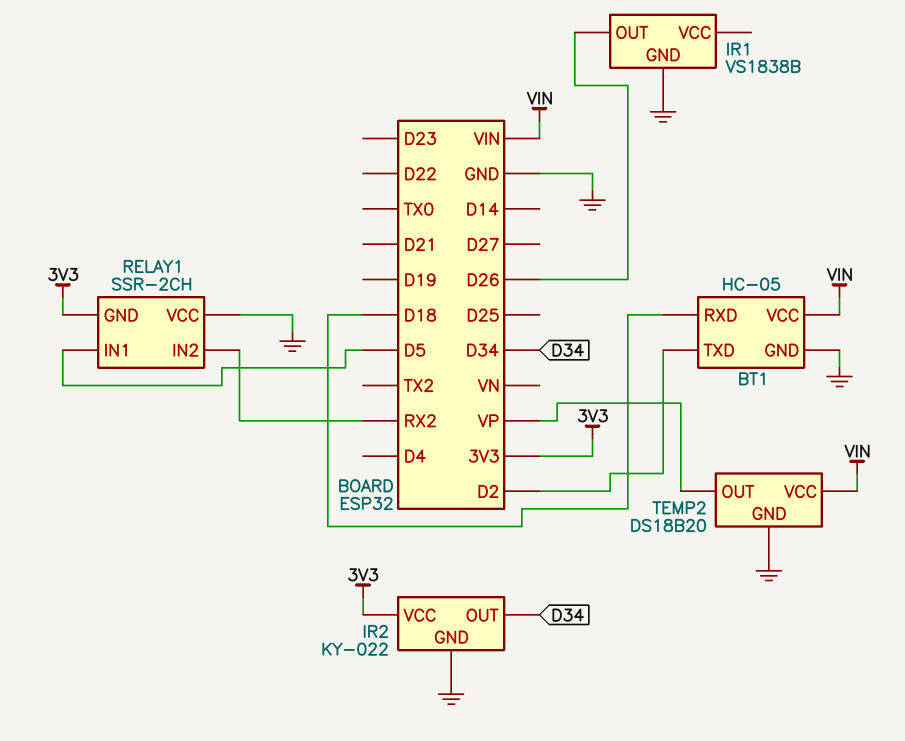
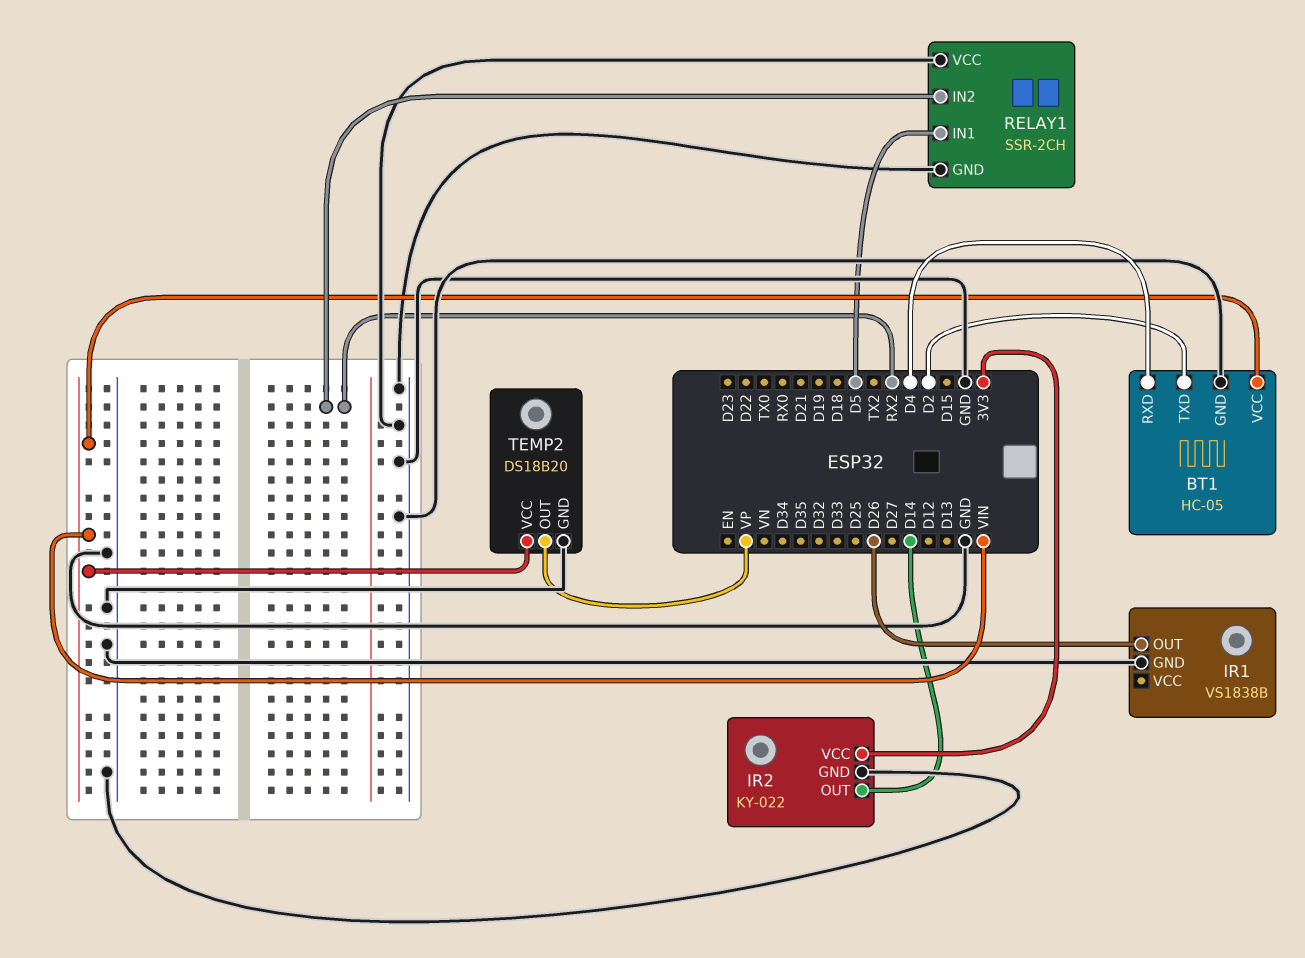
BT1 pin RXD: D18 -> D4
IR2 pin OUT: D34 -> D14
RELAY1 pin GND: 3V3 -> GND

